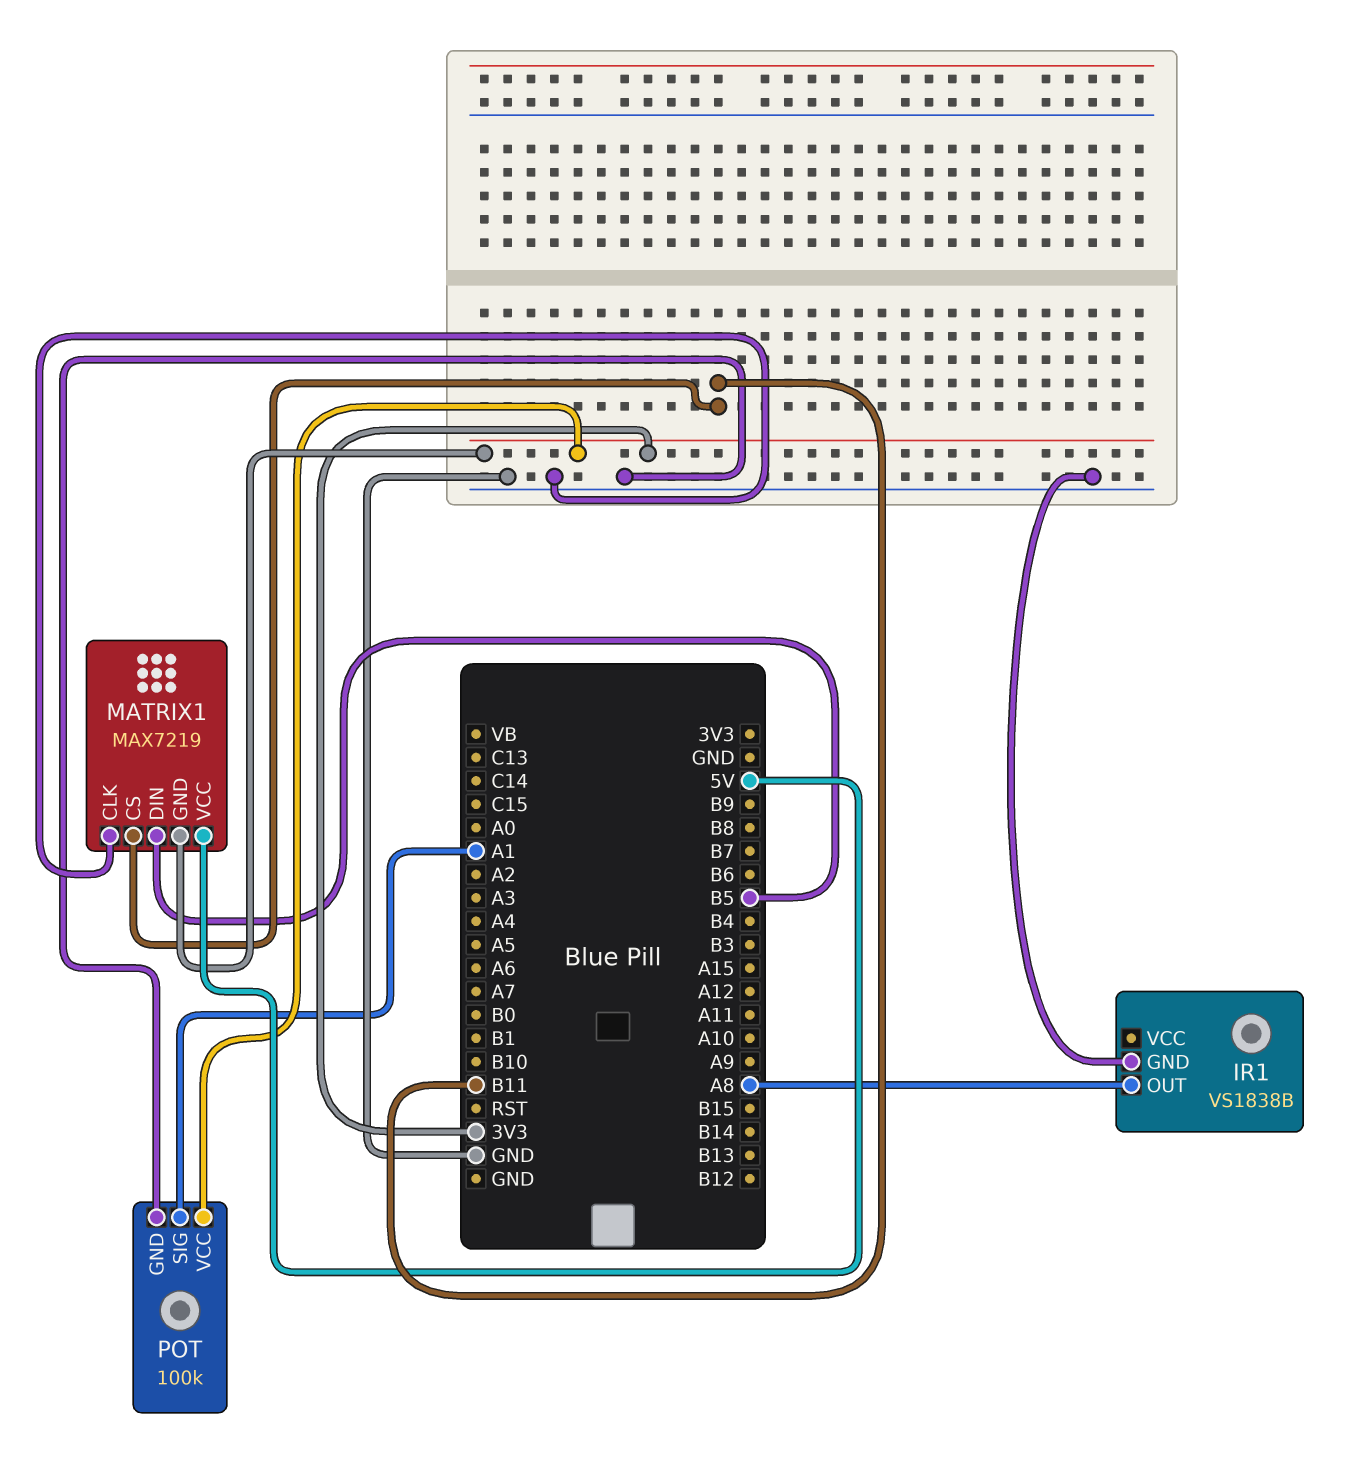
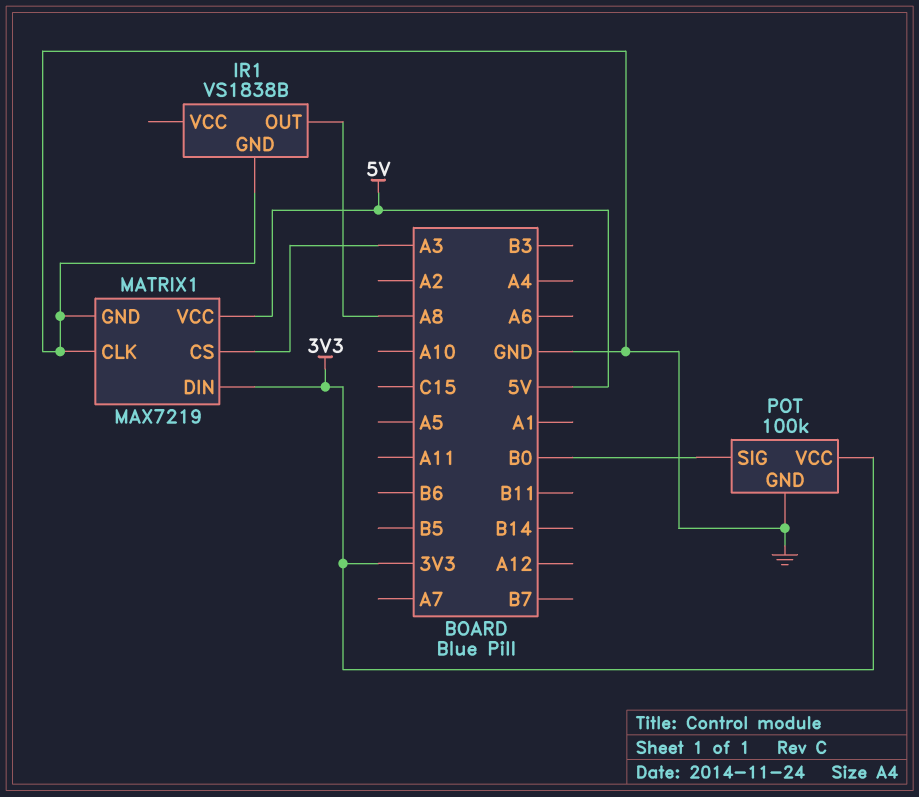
MATRIX1 pin CS: B11 -> A3
MATRIX1 pin DIN: B5 -> 3V3
MATRIX1 pin GND: 3V3 -> GND
POT pin SIG: A1 -> B0

